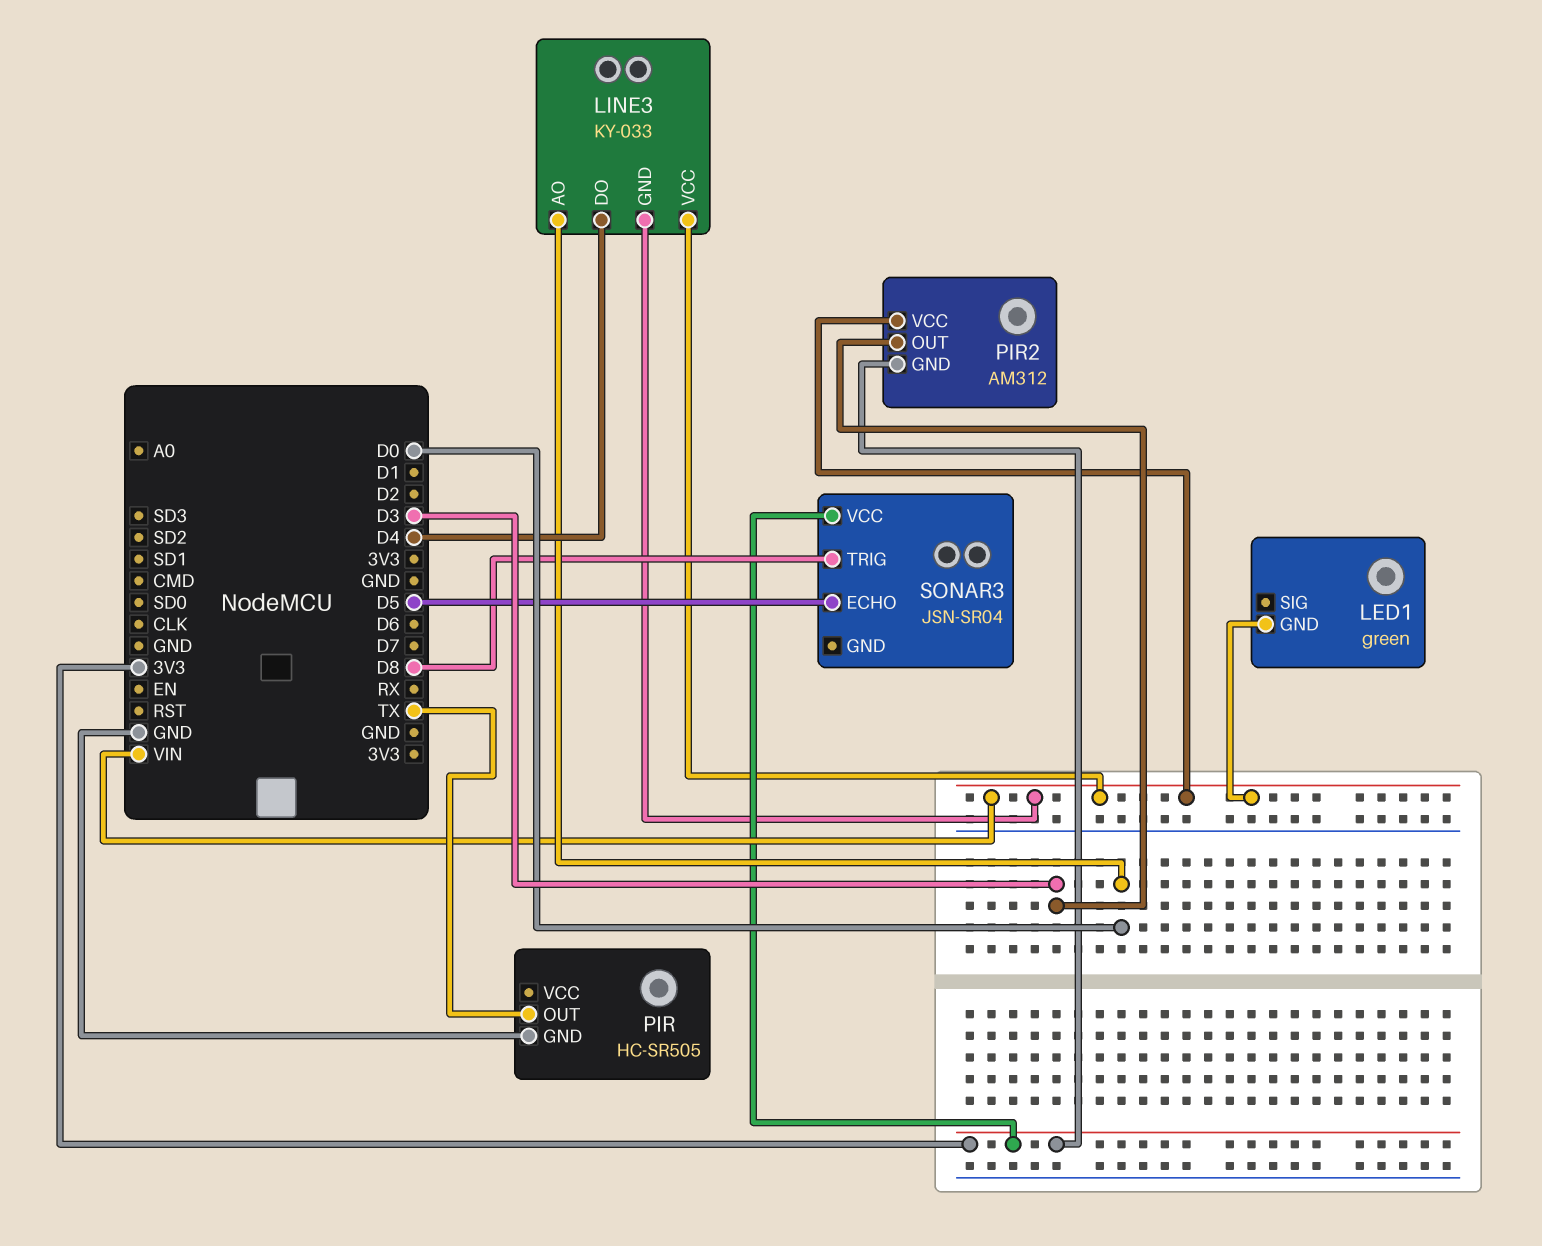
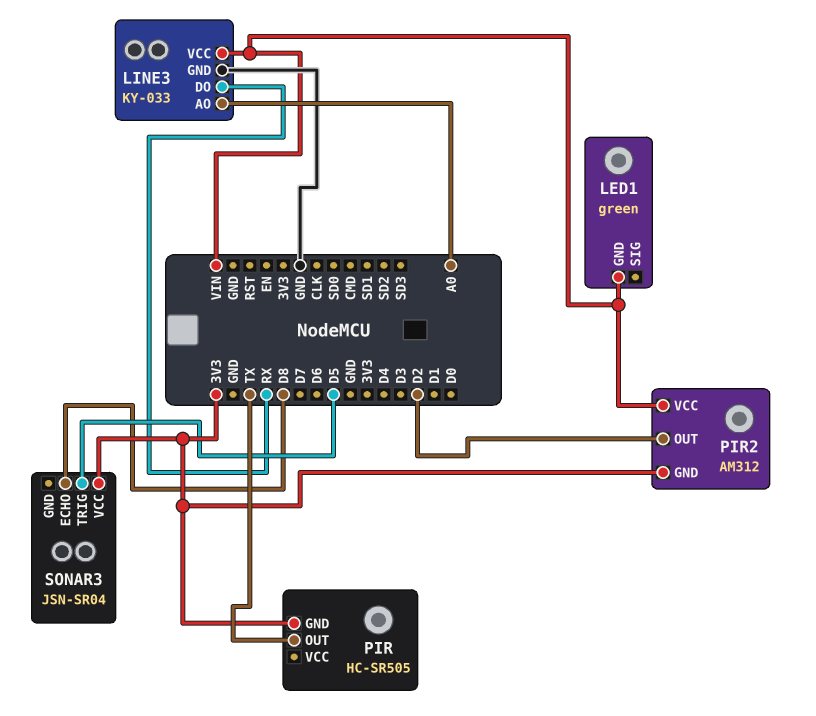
LINE3 pin AO: D0 -> A0
LINE3 pin DO: D4 -> RX
LINE3 pin GND: VIN -> GND
PIR pin GND: GND -> 3V3
PIR2 pin OUT: D3 -> D2
SONAR3 pin ECHO: D5 -> D8
SONAR3 pin TRIG: D8 -> D5

